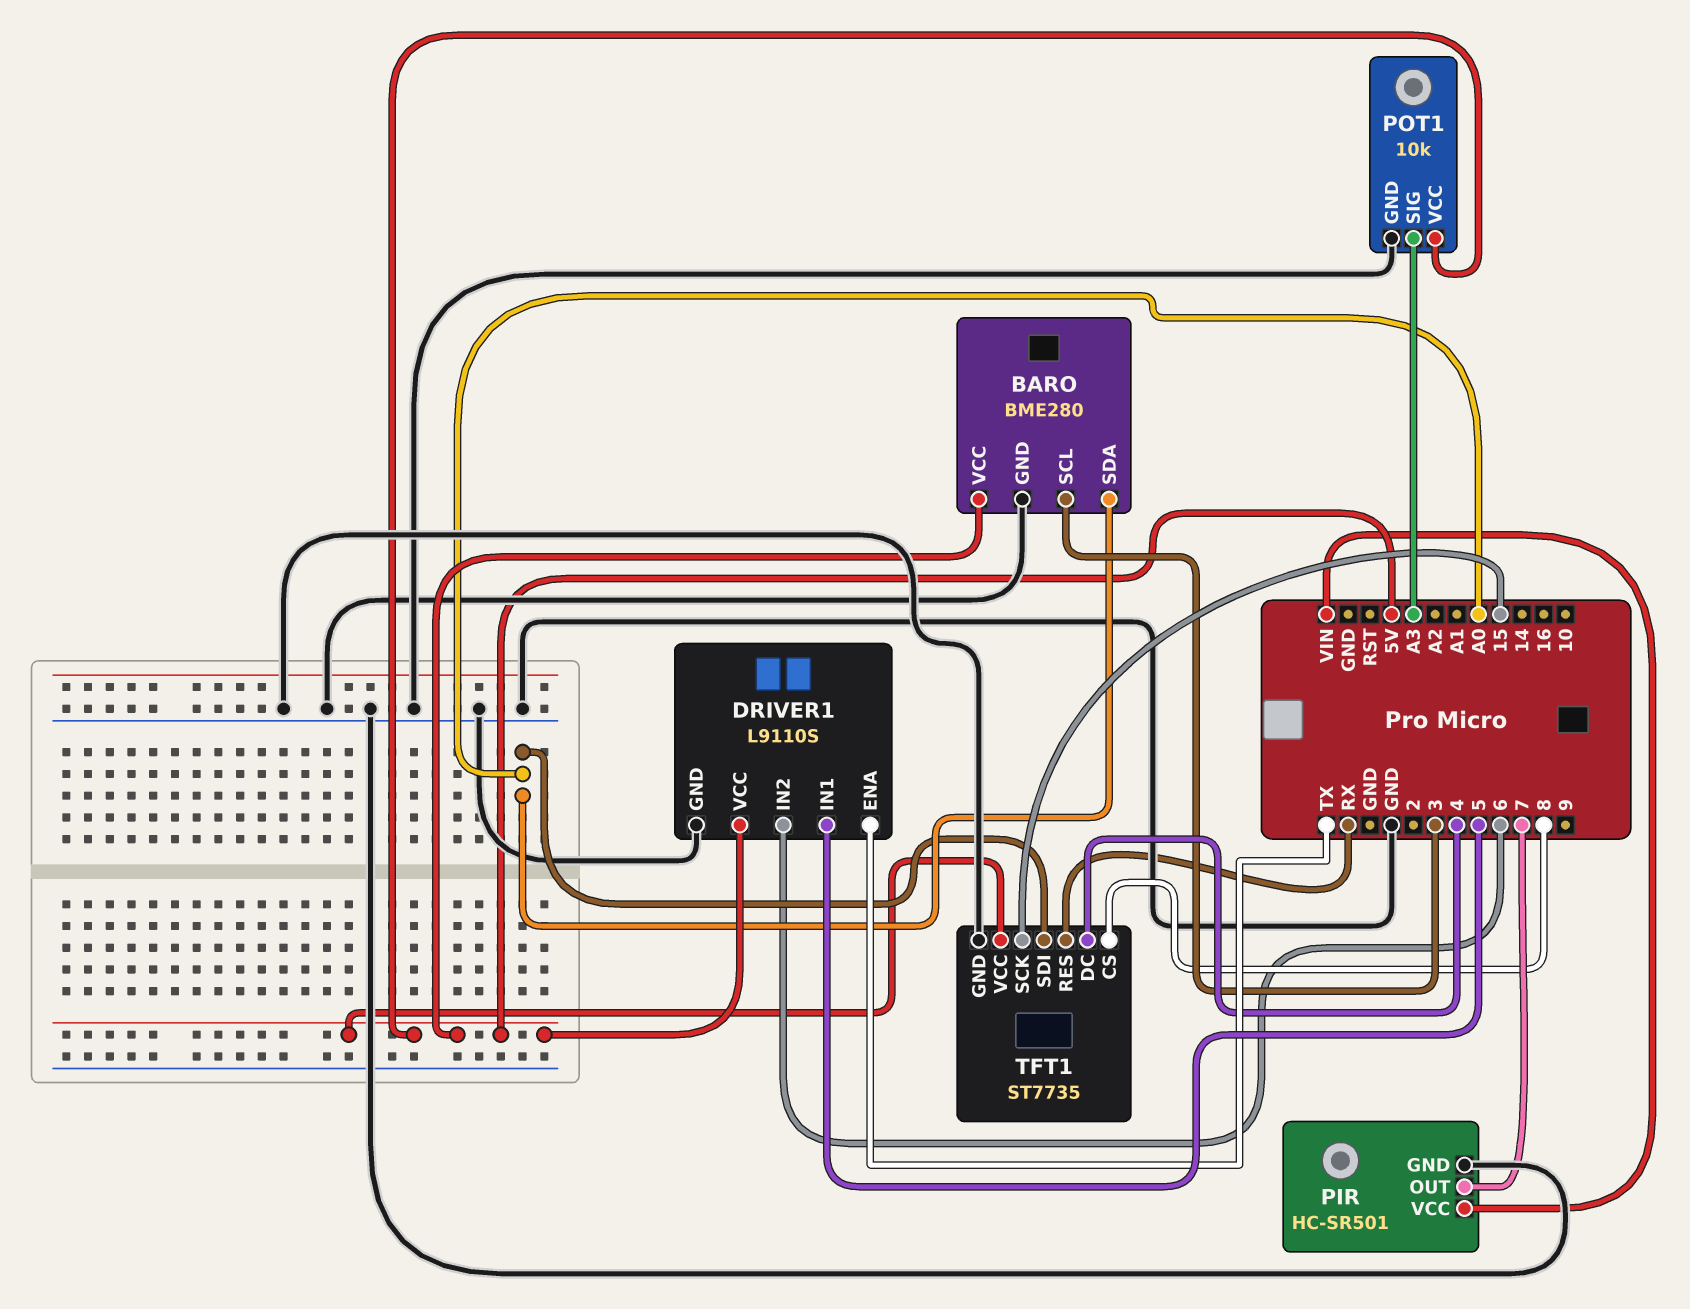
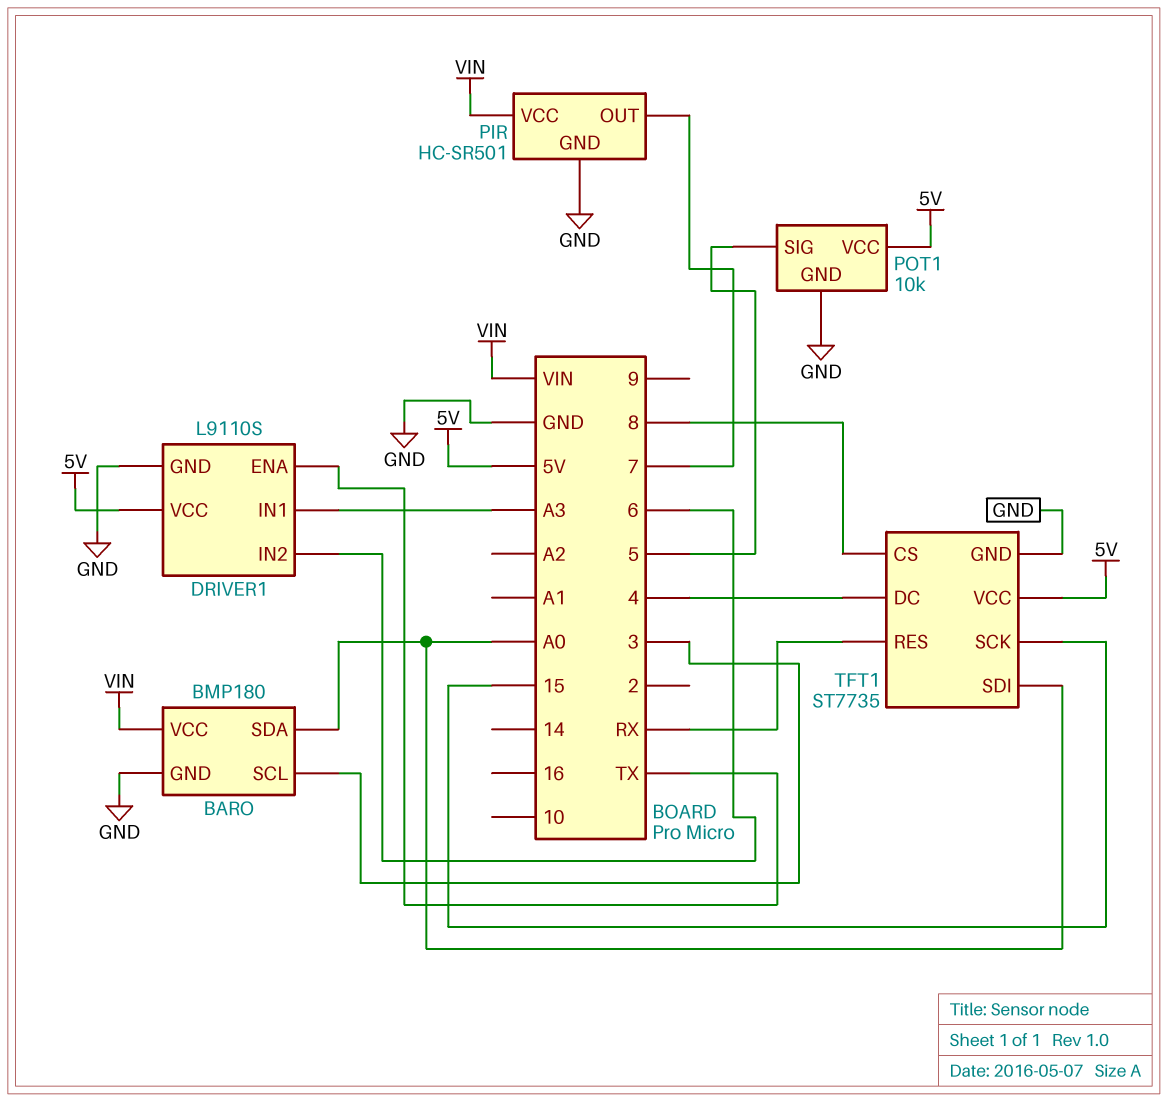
BARO: BME280 -> BMP180
BARO pin VCC: 5V -> VIN
DRIVER1 pin IN1: 5 -> A3
POT1 pin SIG: A3 -> 5

